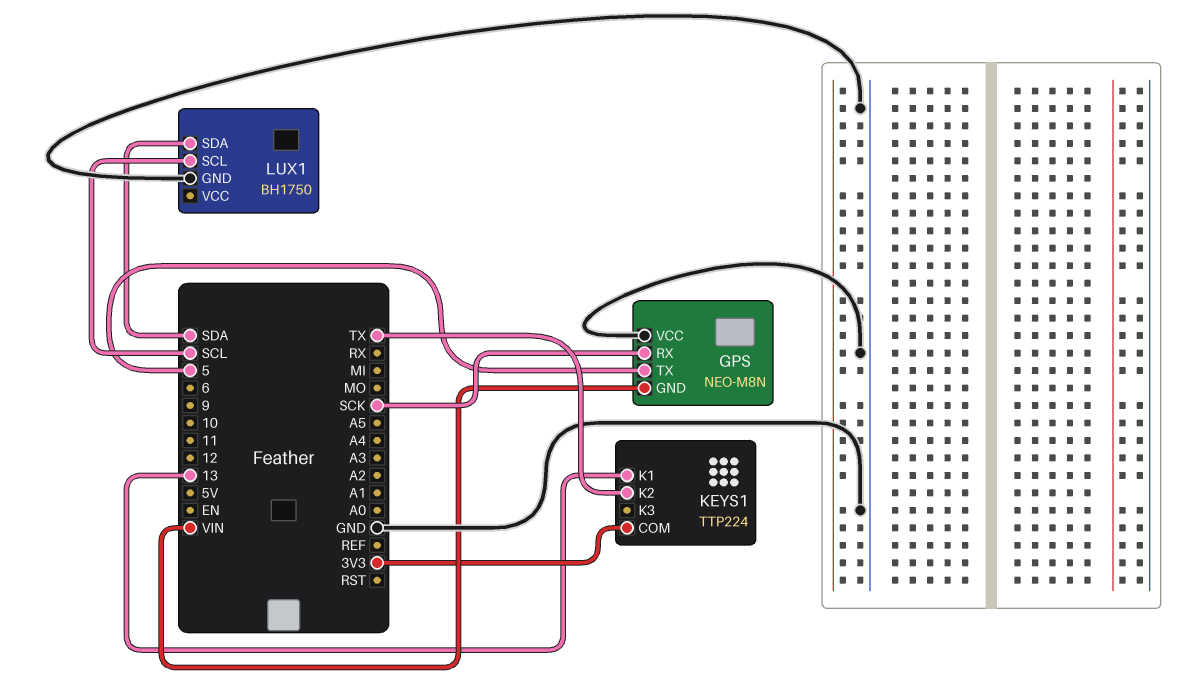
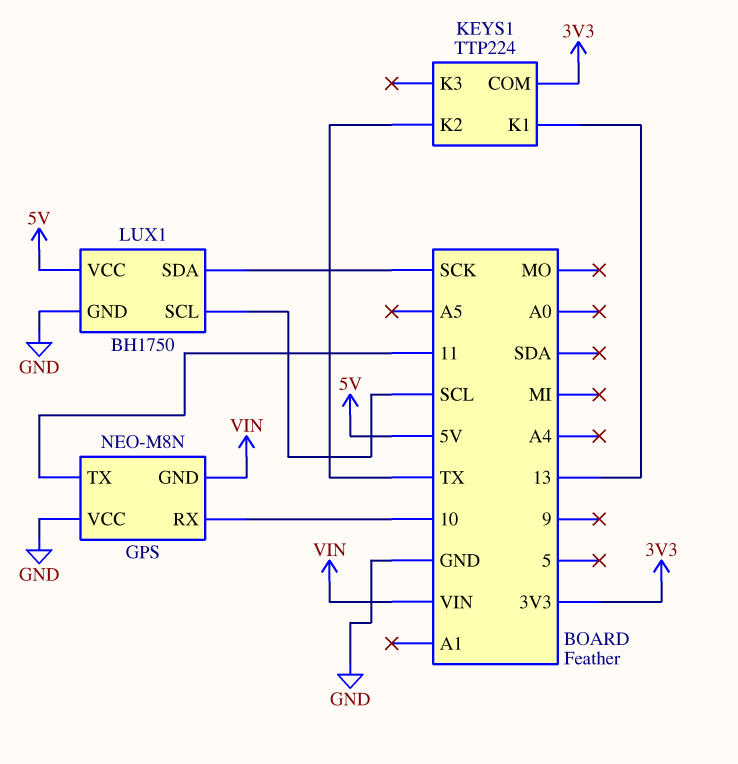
GPS pin RX: SCK -> 10
GPS pin TX: 5 -> 11
LUX1 pin SDA: SDA -> SCK
LUX1 pin VCC: none -> 5V

